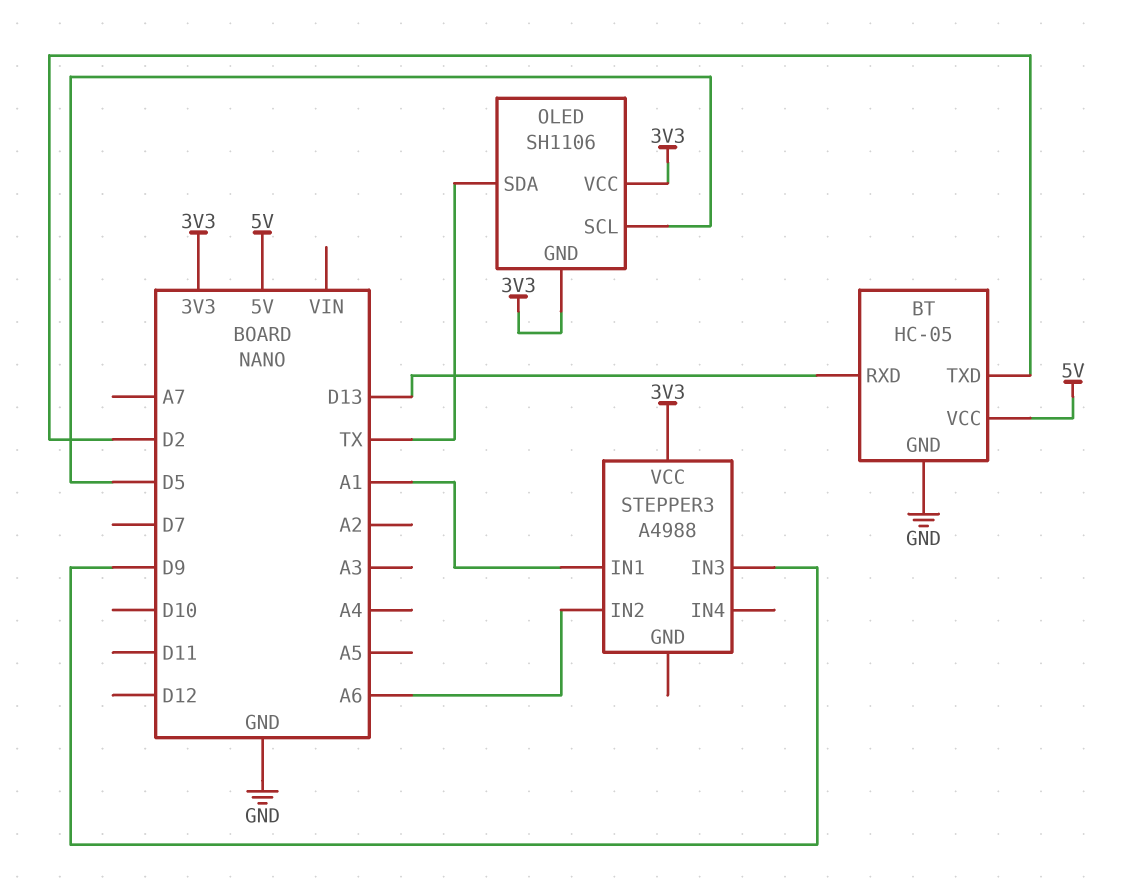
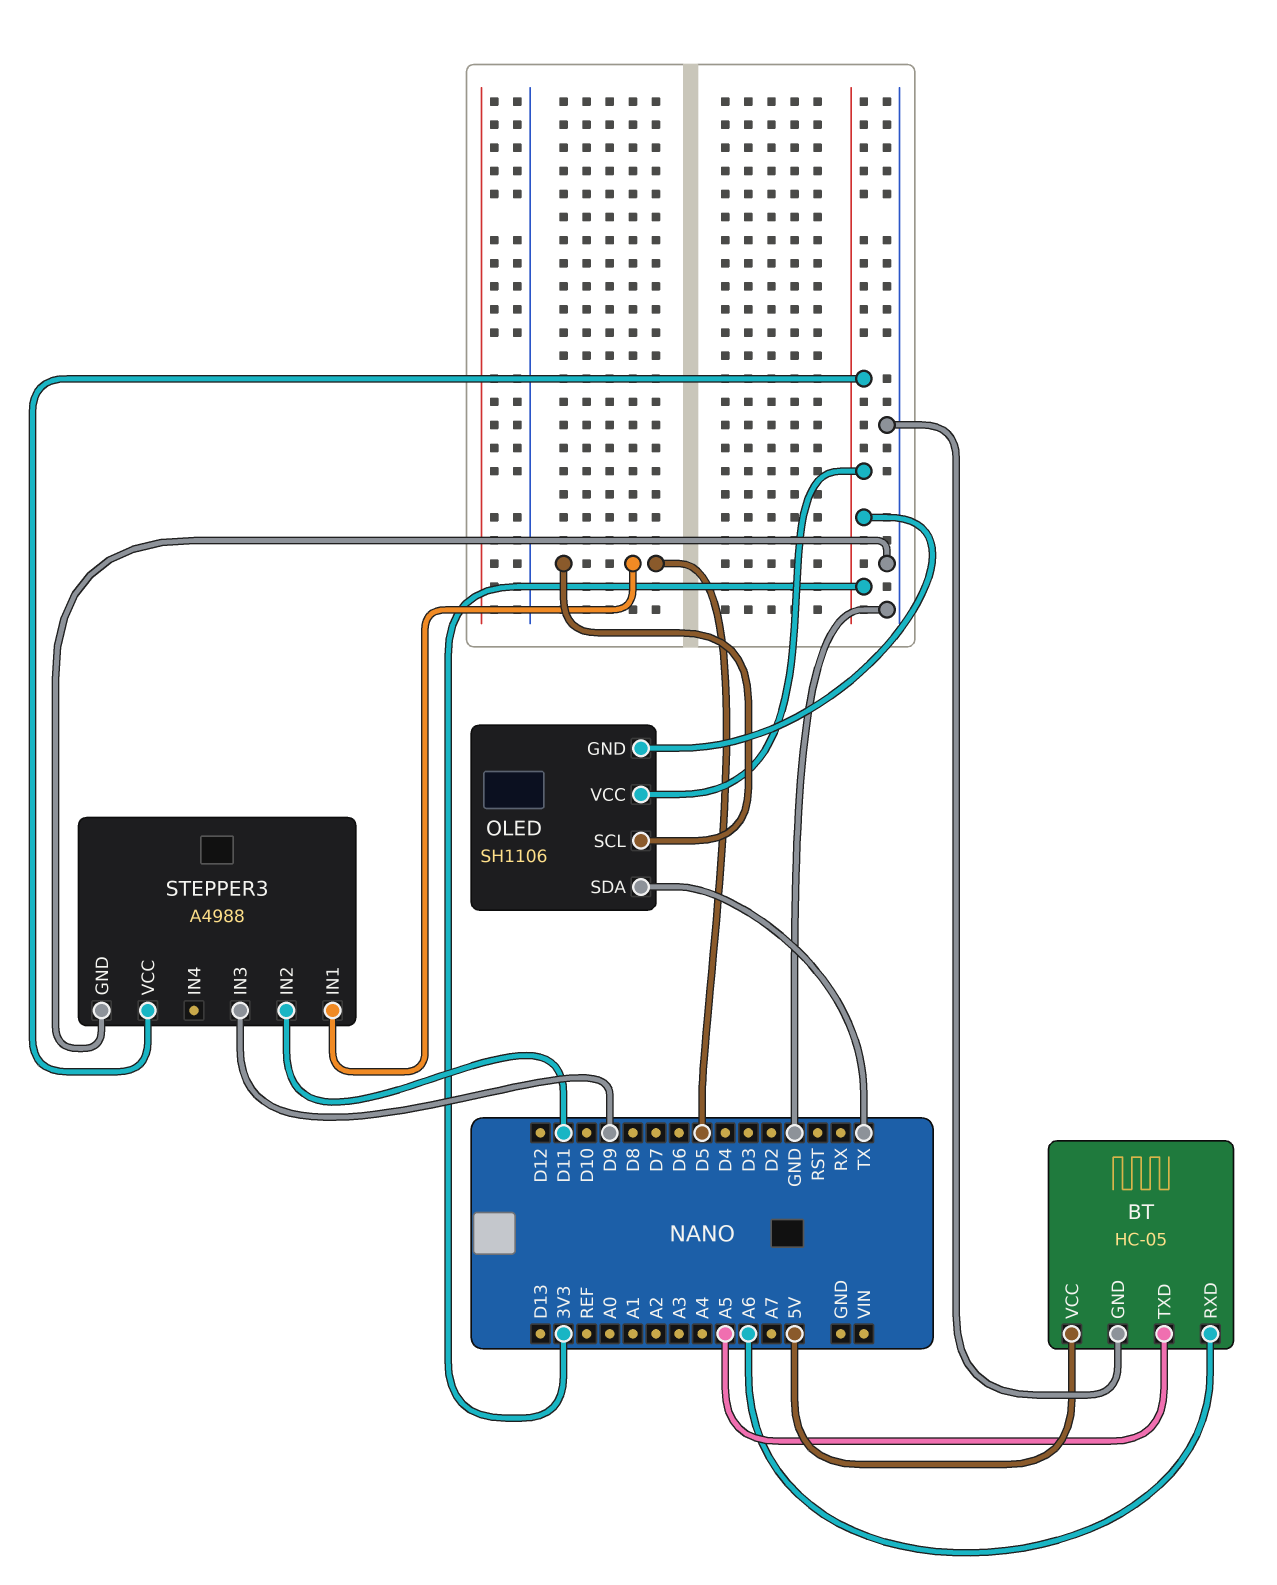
BT pin RXD: D13 -> A6
BT pin TXD: D2 -> A5
STEPPER3 pin GND: none -> GND
STEPPER3 pin IN1: A1 -> D5
STEPPER3 pin IN2: A6 -> D11

